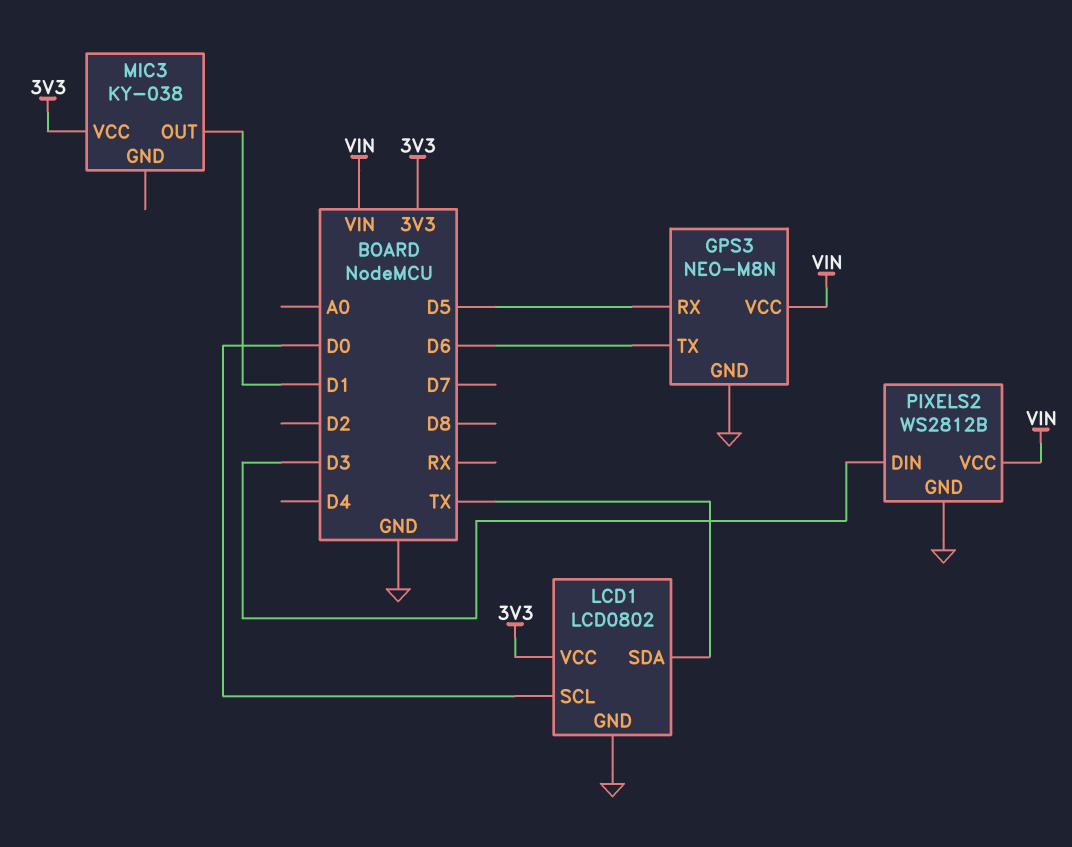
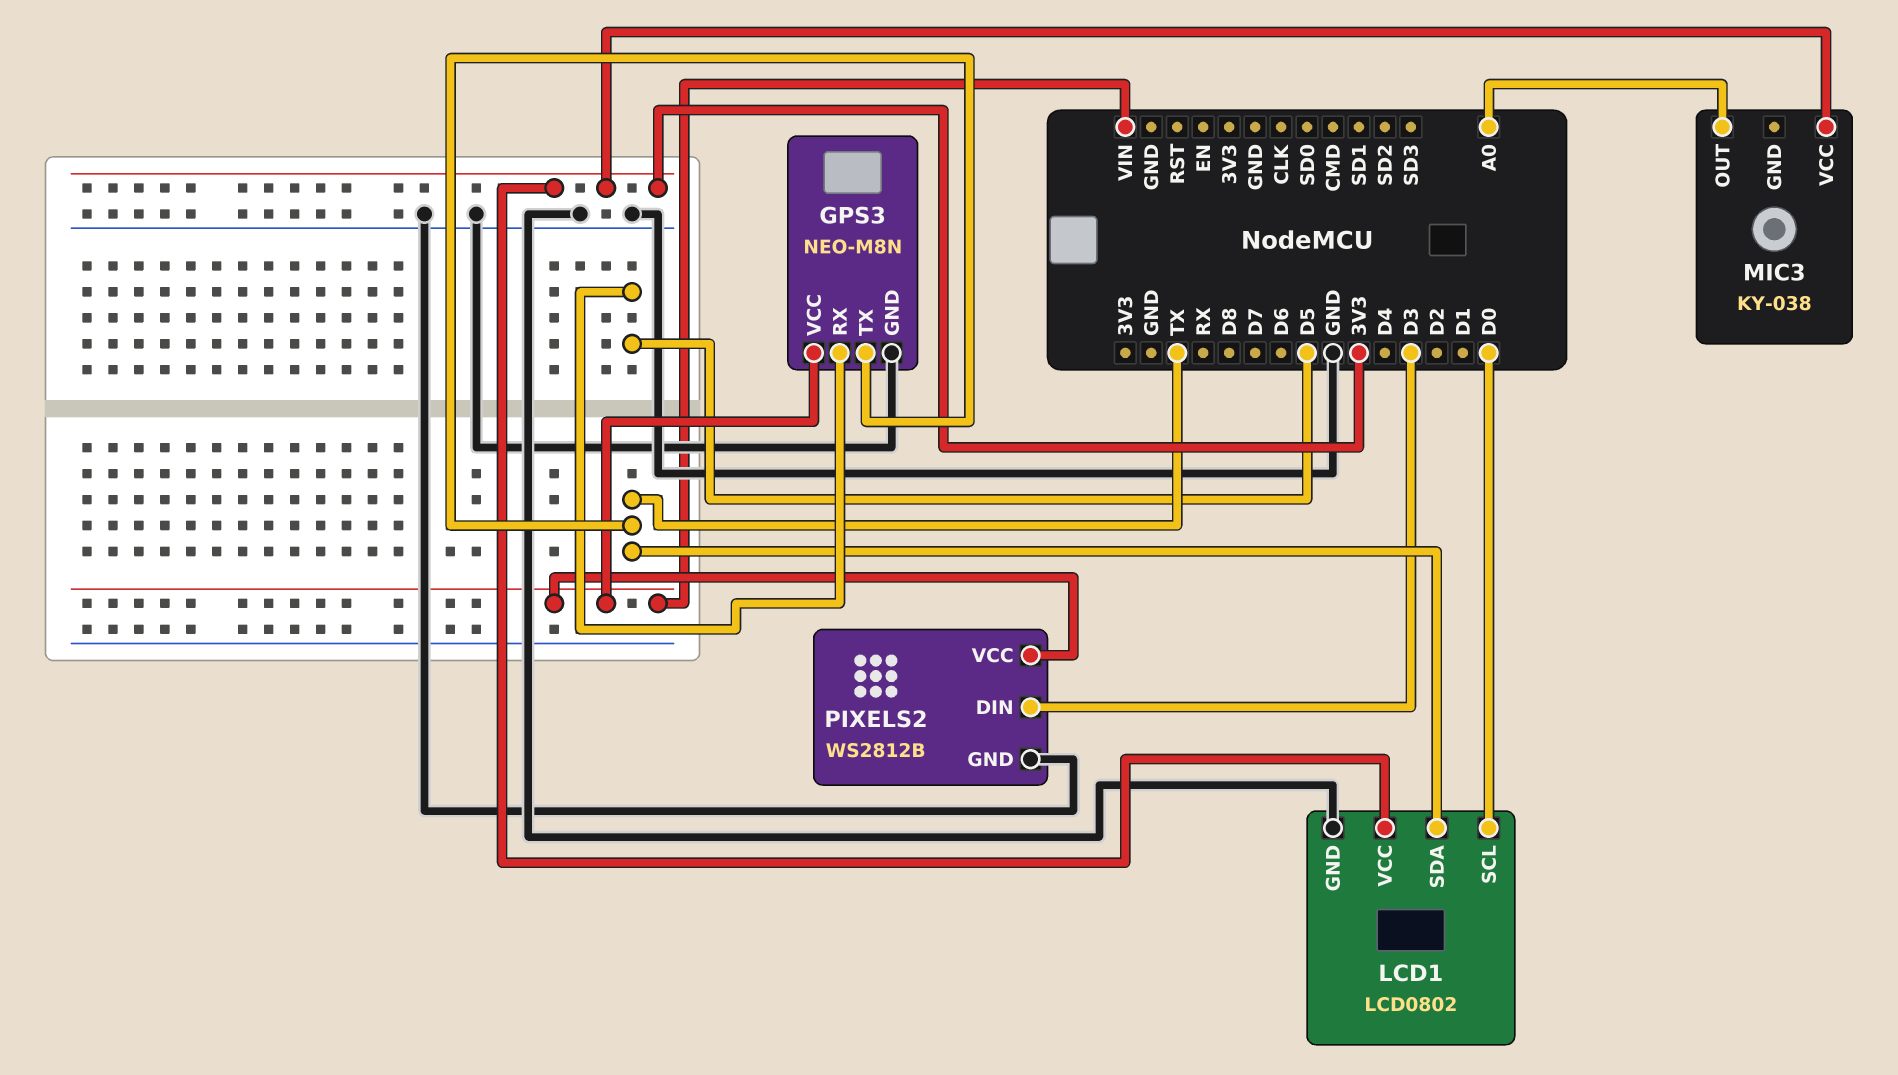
GPS3 pin TX: D6 -> TX
MIC3 pin OUT: D1 -> A0

